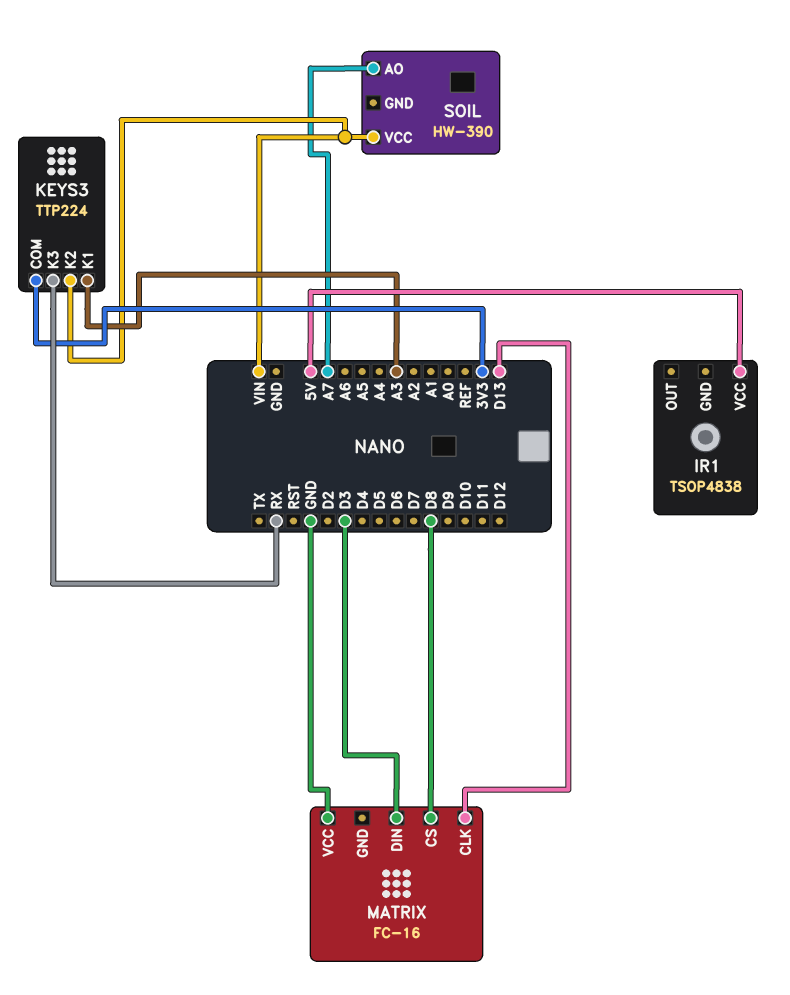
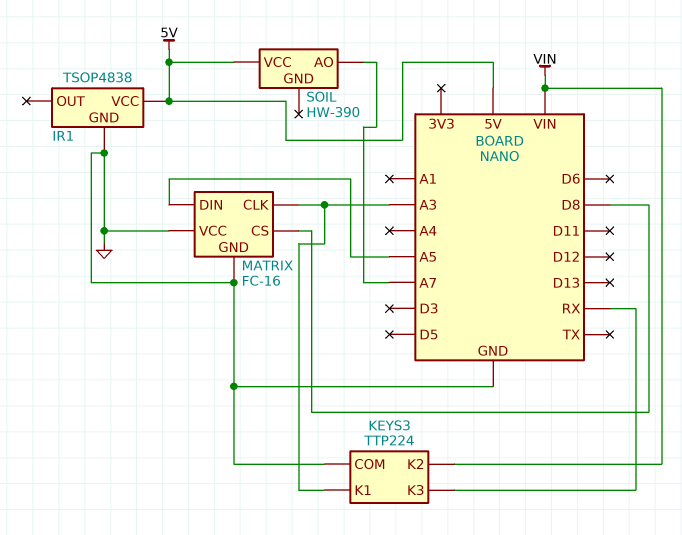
IR1 pin GND: none -> GND
KEYS3 pin COM: 3V3 -> GND
MATRIX pin CLK: D13 -> A3
MATRIX pin DIN: D3 -> A5
MATRIX pin GND: none -> GND
SOIL pin VCC: VIN -> 5V

